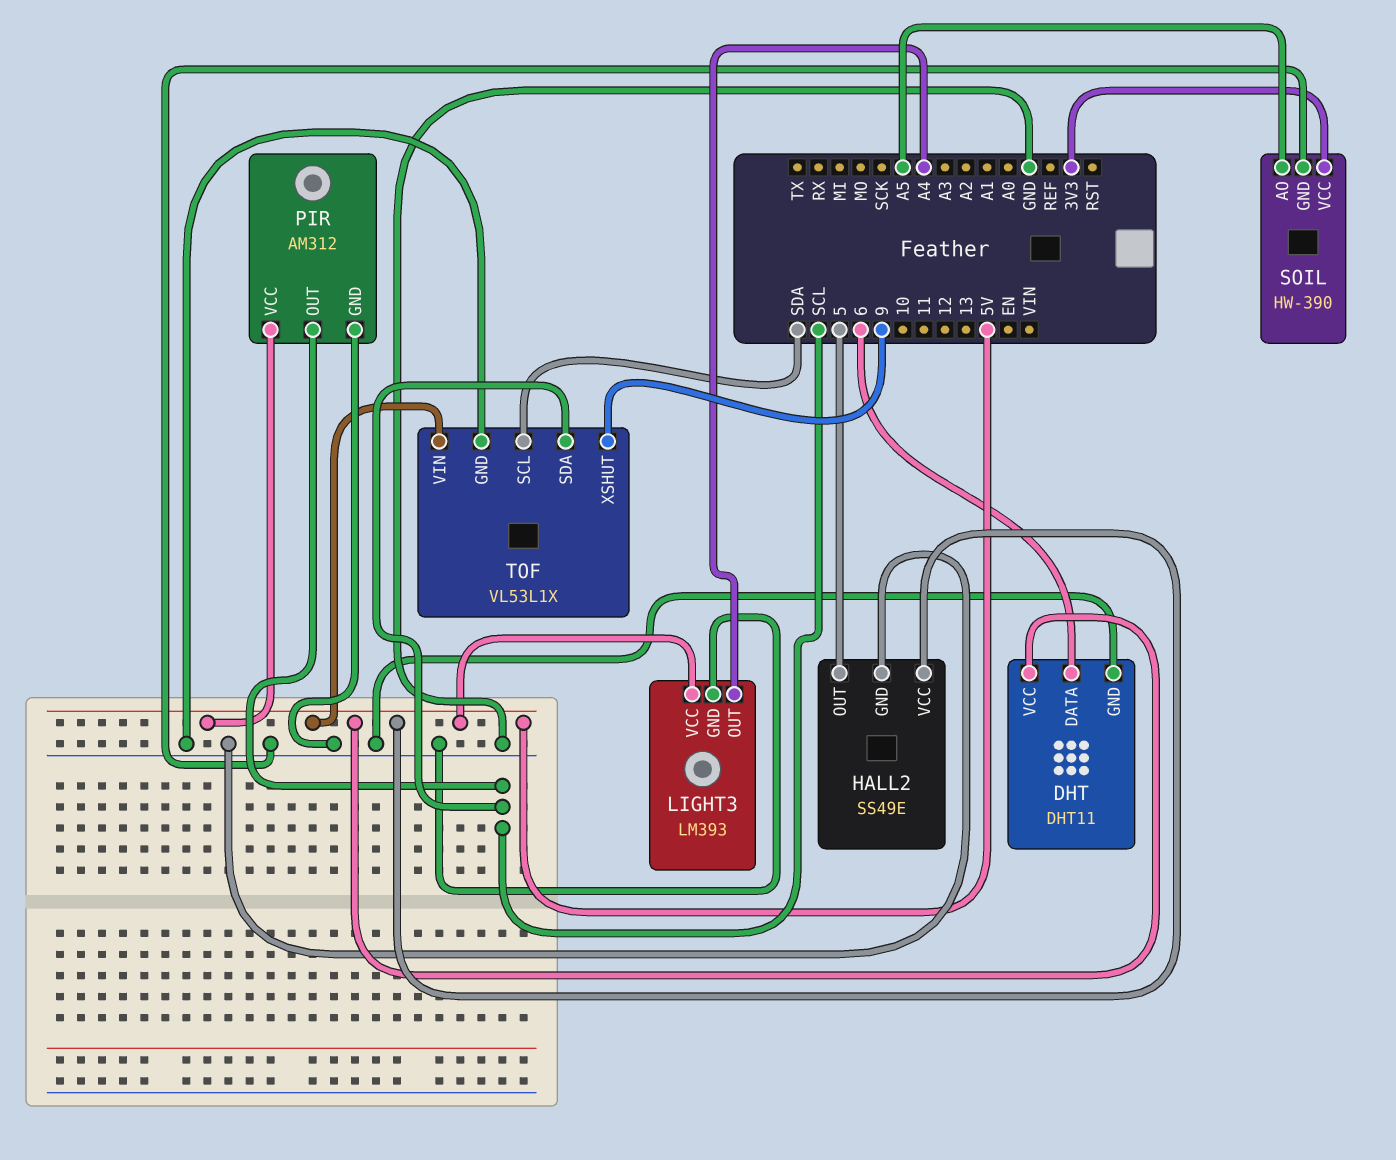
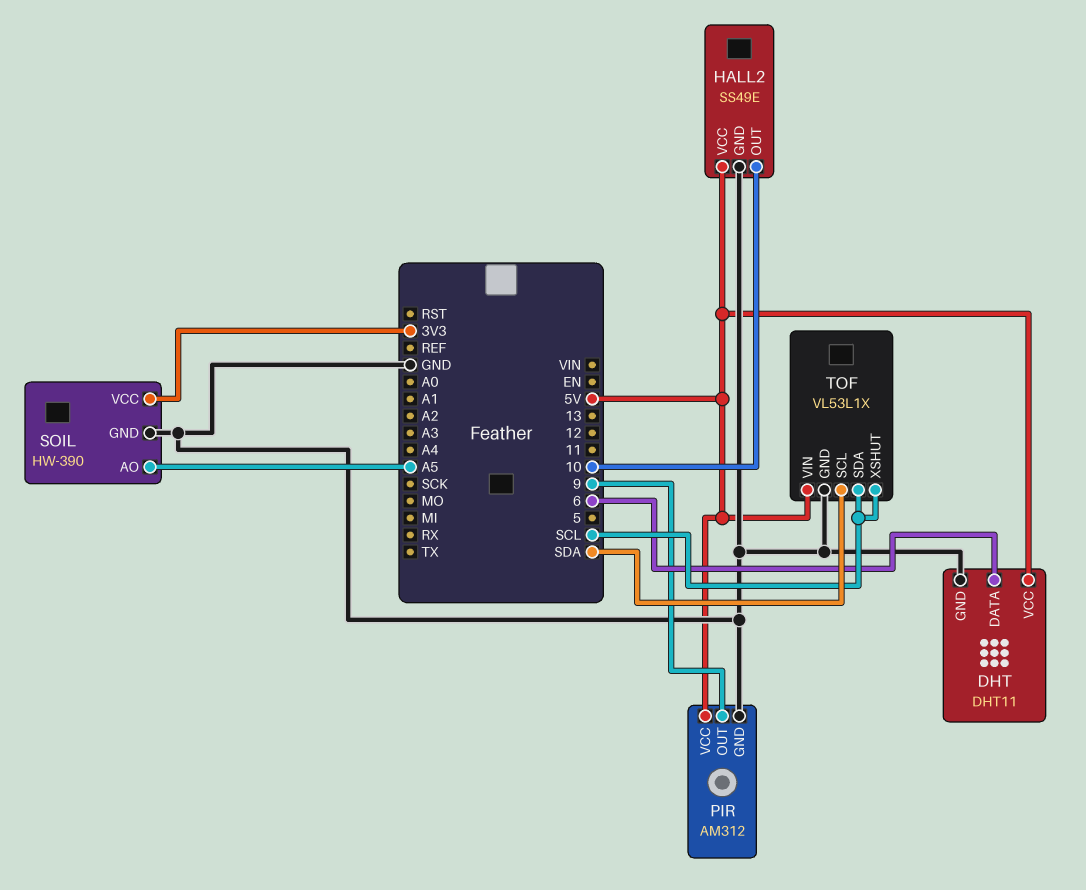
HALL2 pin OUT: 5 -> 10
LIGHT3: LM393 -> none
LIGHT3 pin GND: GND -> none
LIGHT3 pin OUT: A4 -> none
LIGHT3 pin VCC: 5V -> none
PIR pin OUT: SCL -> 9
TOF pin XSHUT: 9 -> SCL

